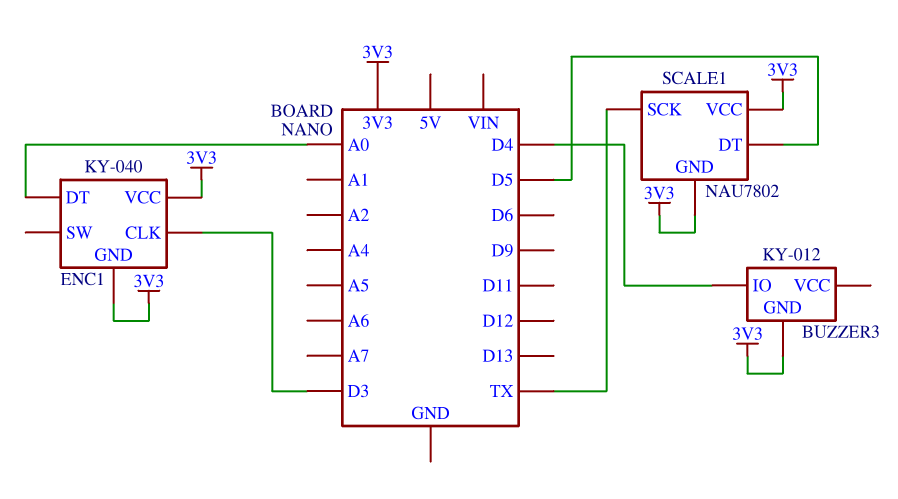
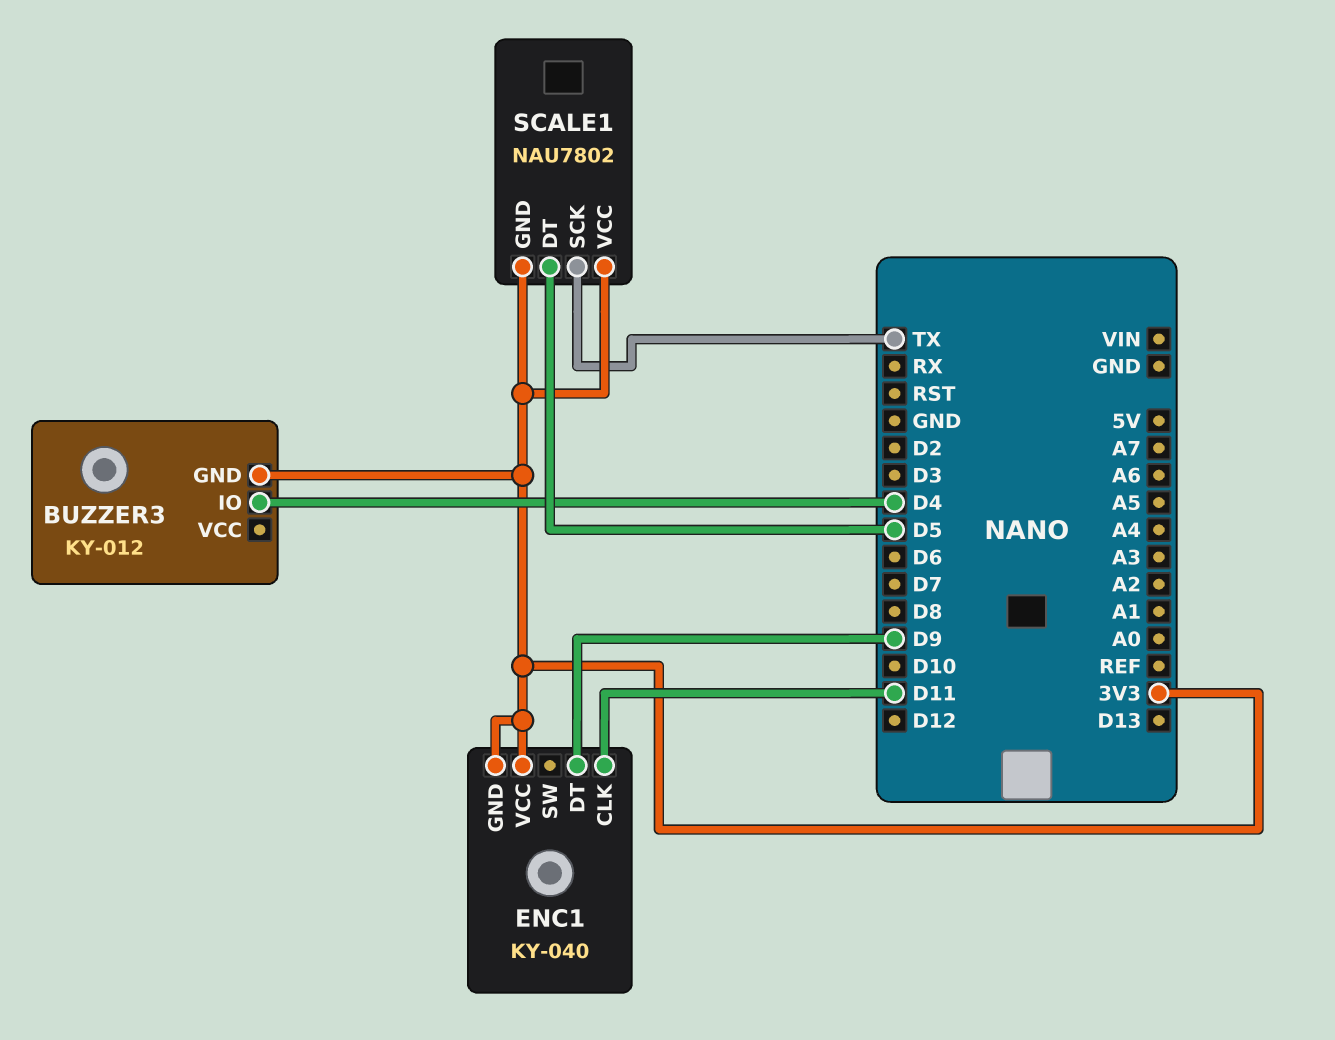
ENC1 pin CLK: D3 -> D11
ENC1 pin DT: A0 -> D9

